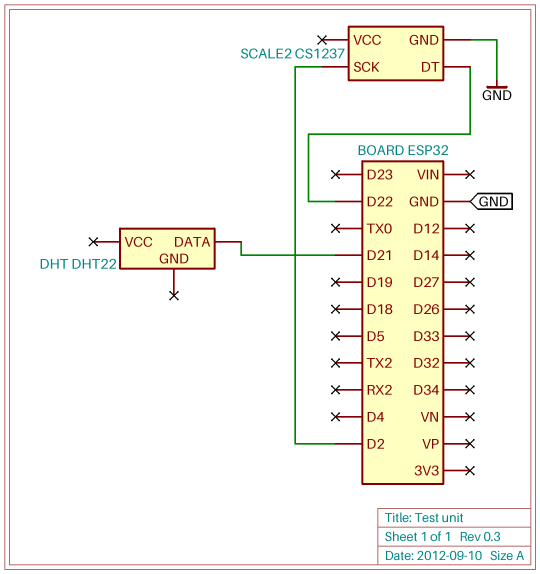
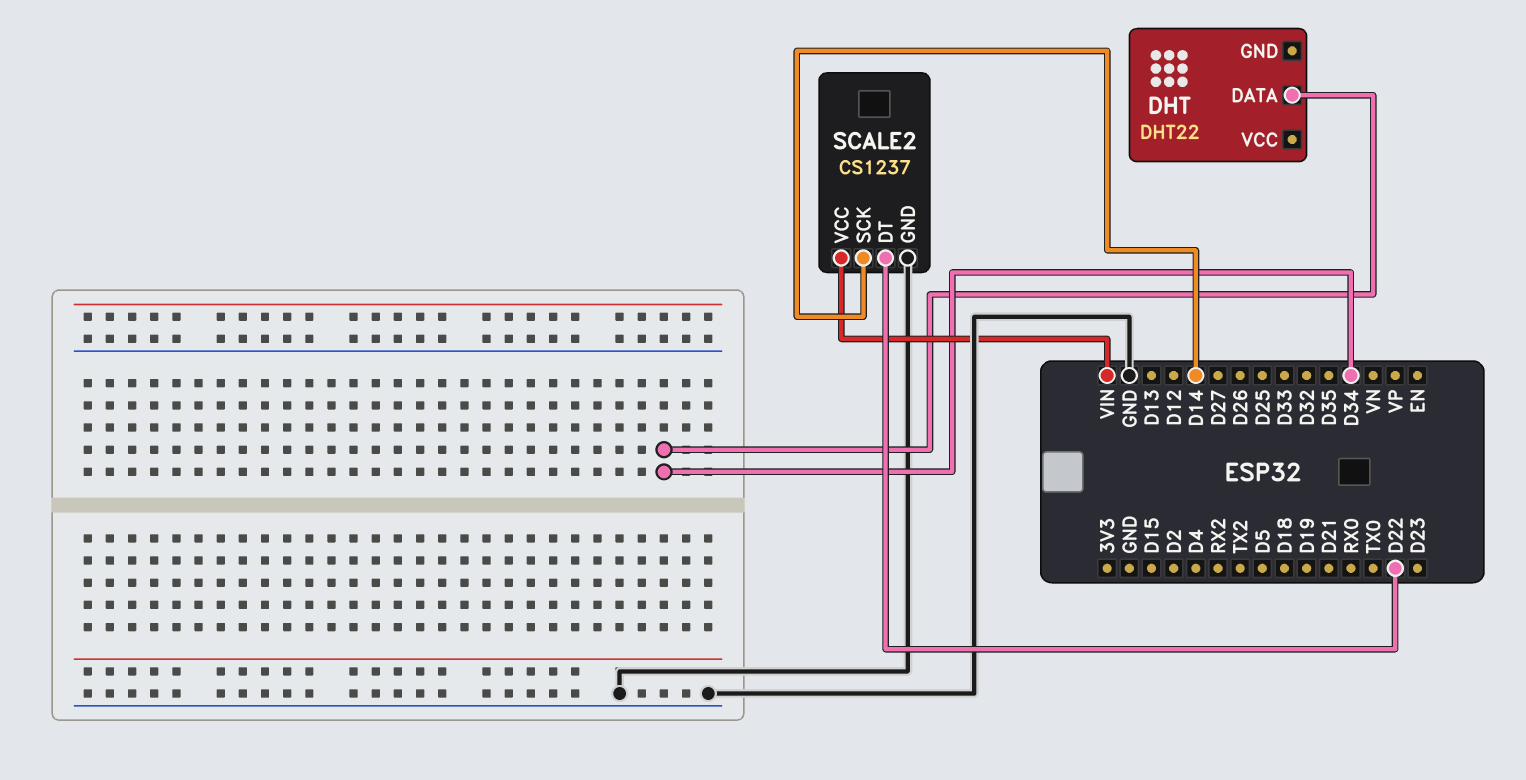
DHT pin DATA: D21 -> D34
SCALE2 pin SCK: D2 -> D14
SCALE2 pin VCC: none -> VIN

